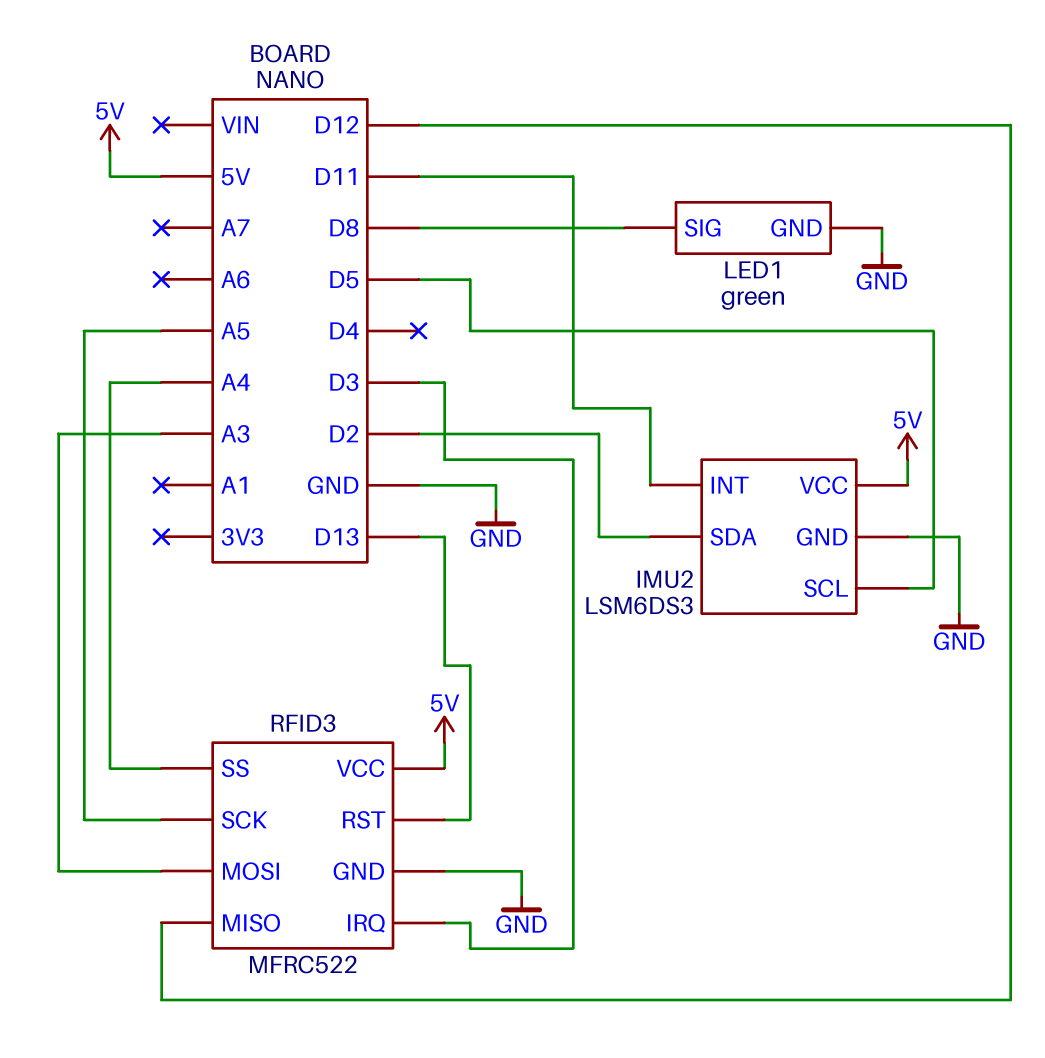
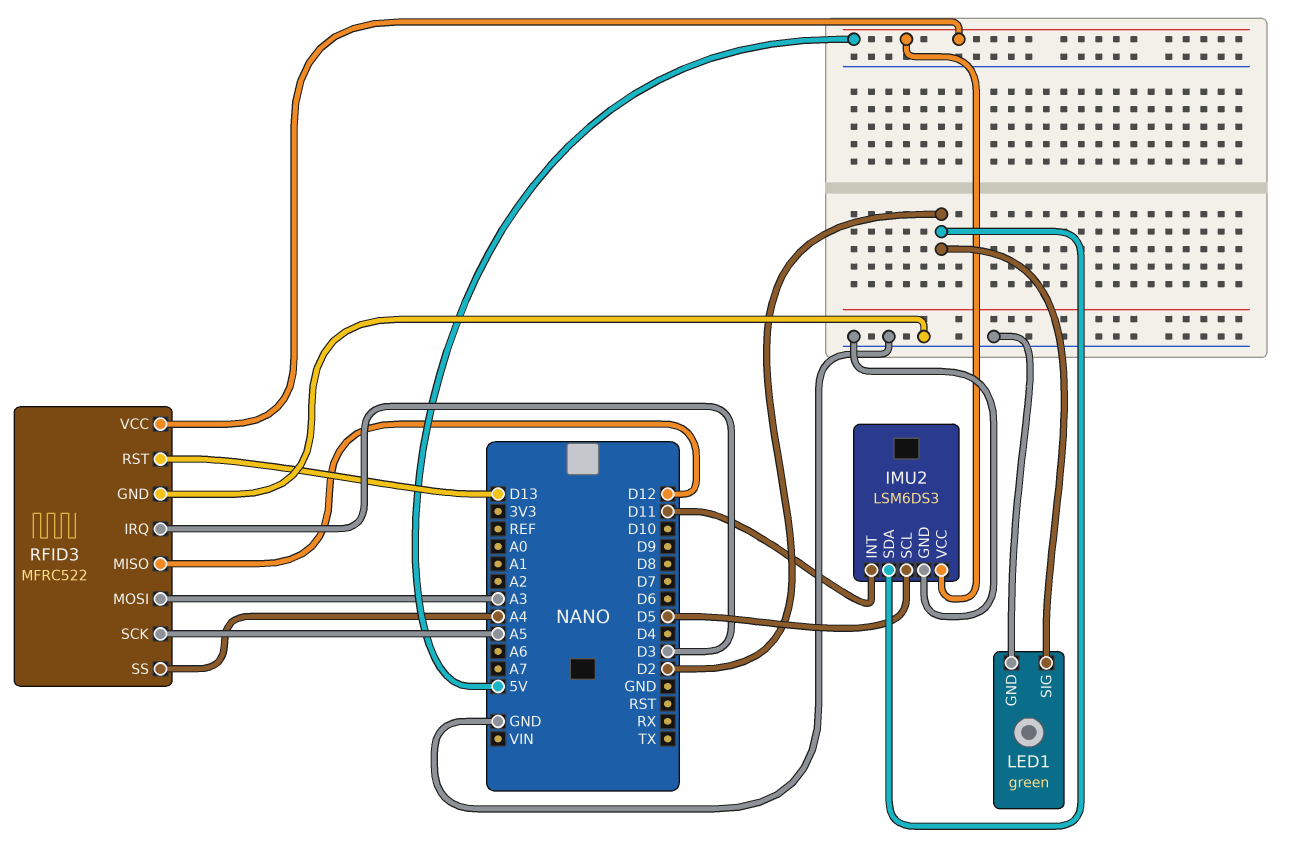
LED1 pin SIG: D8 -> D2

